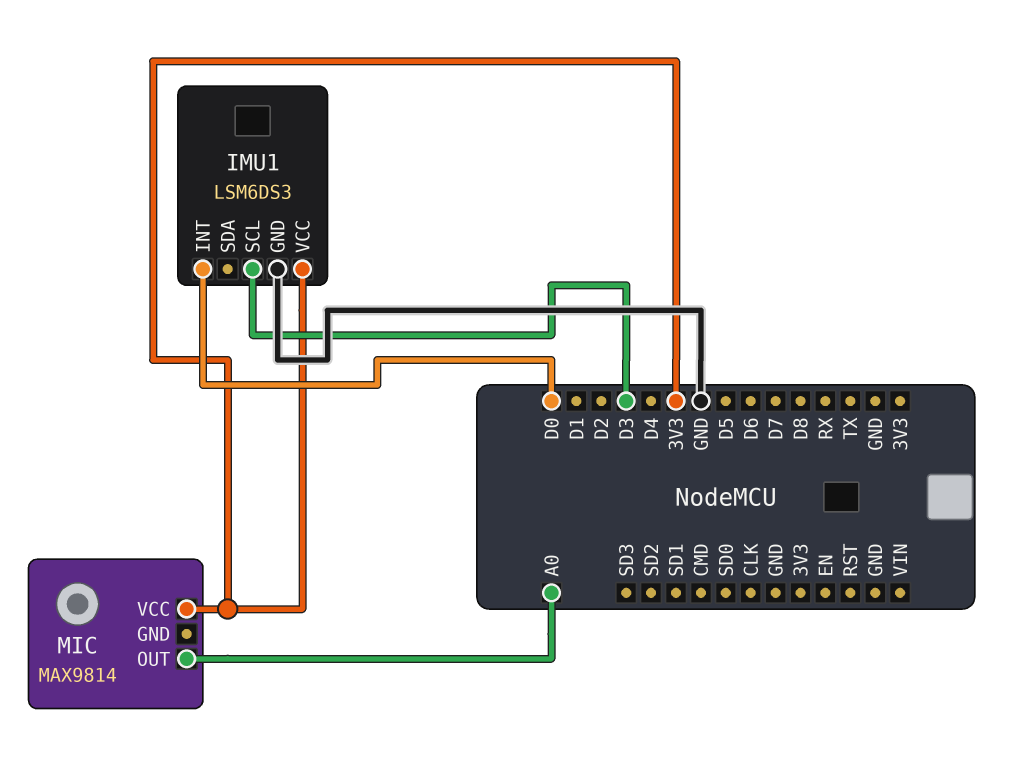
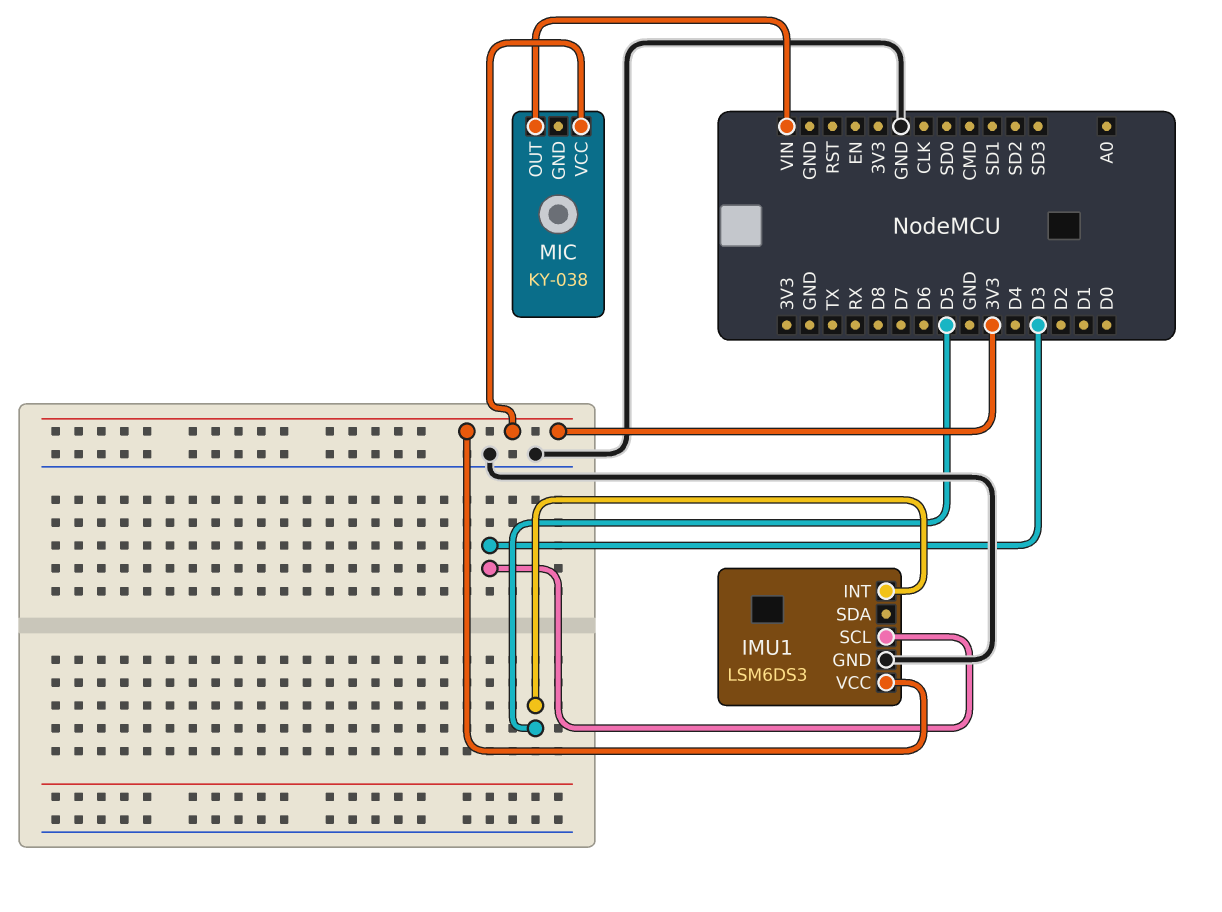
IMU1 pin INT: D0 -> D5
MIC: MAX9814 -> KY-038
MIC pin OUT: A0 -> VIN

